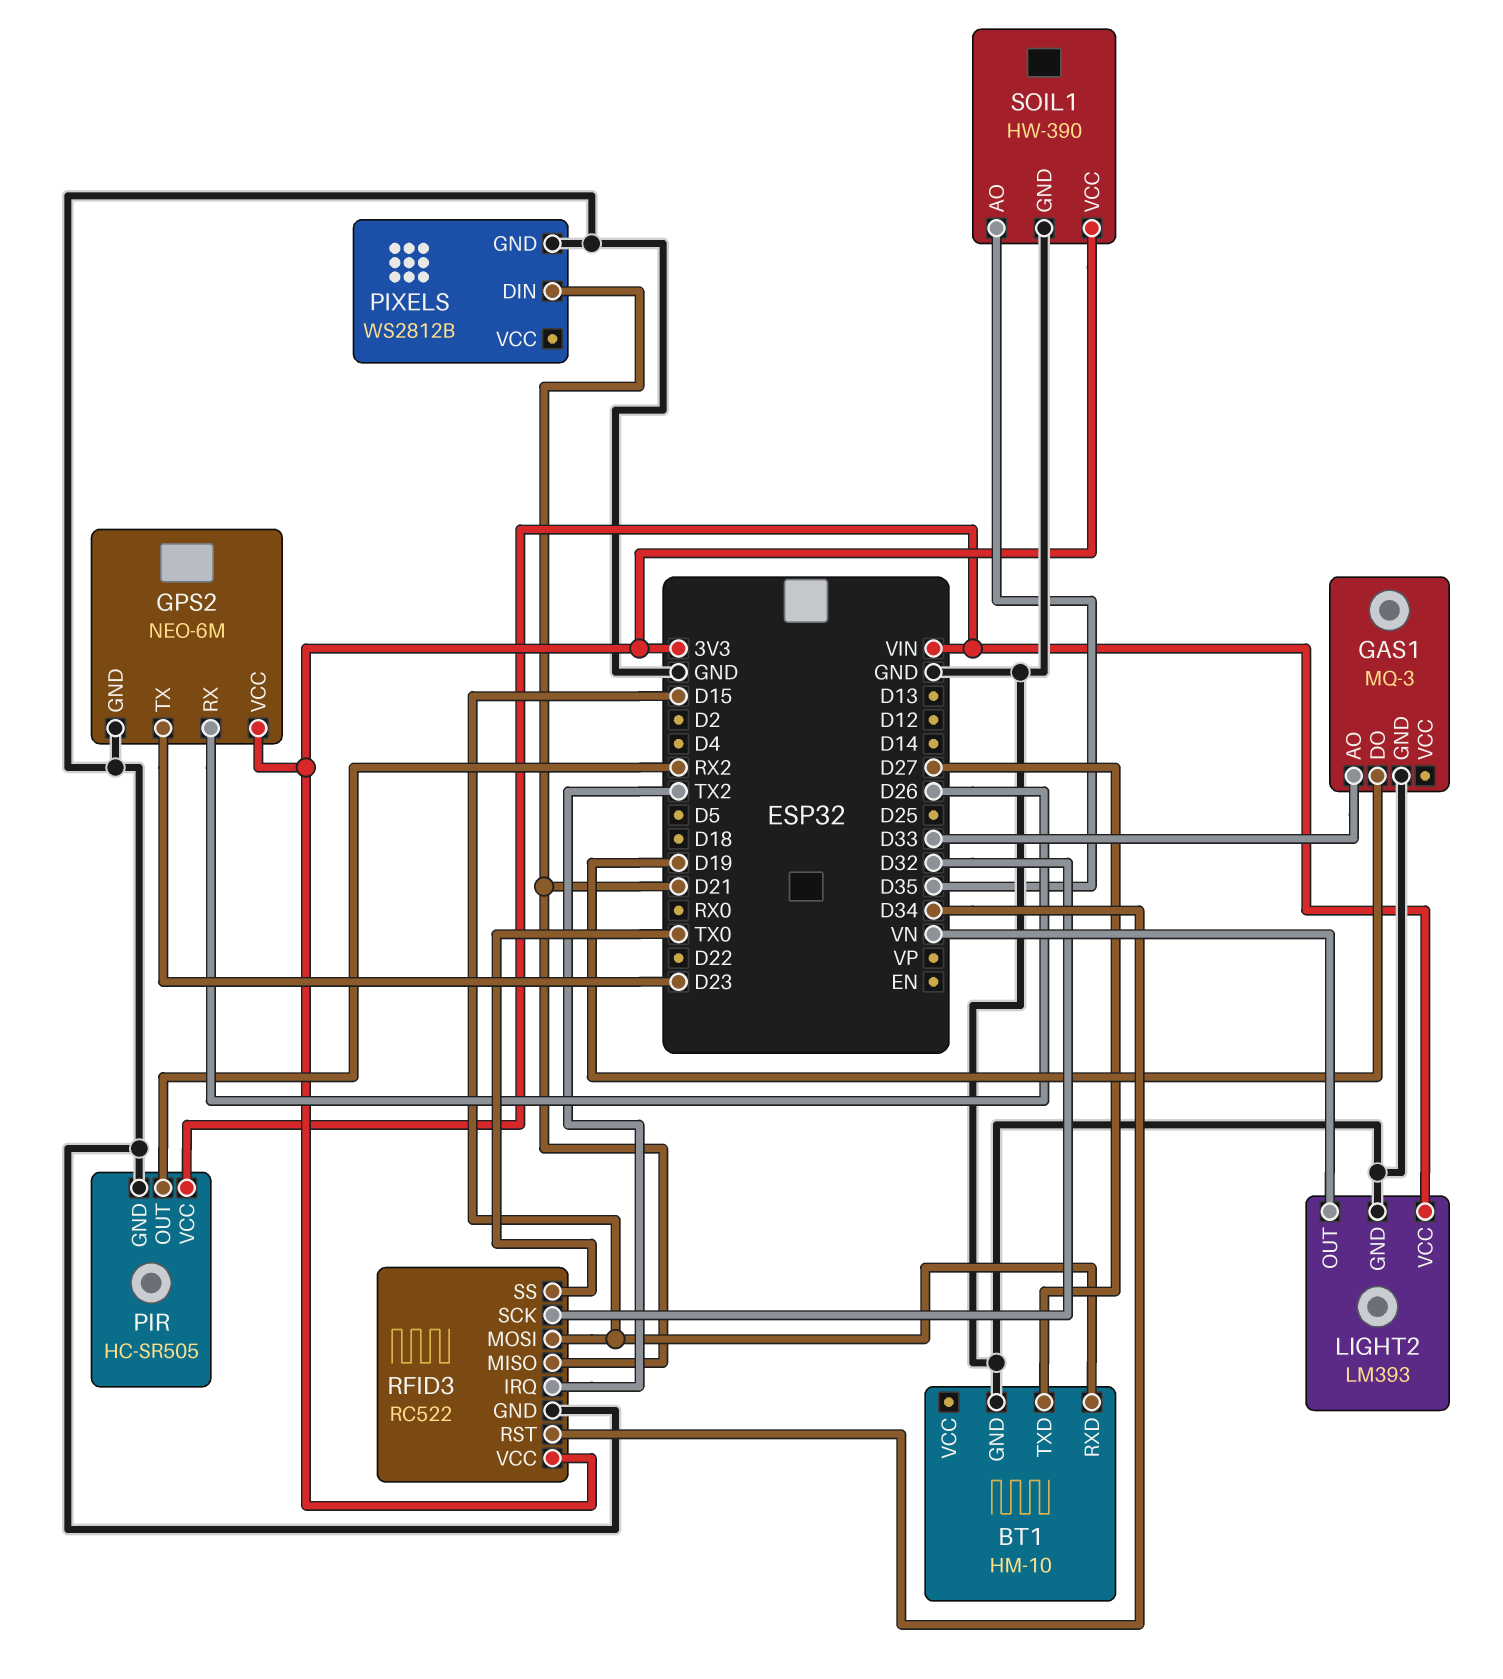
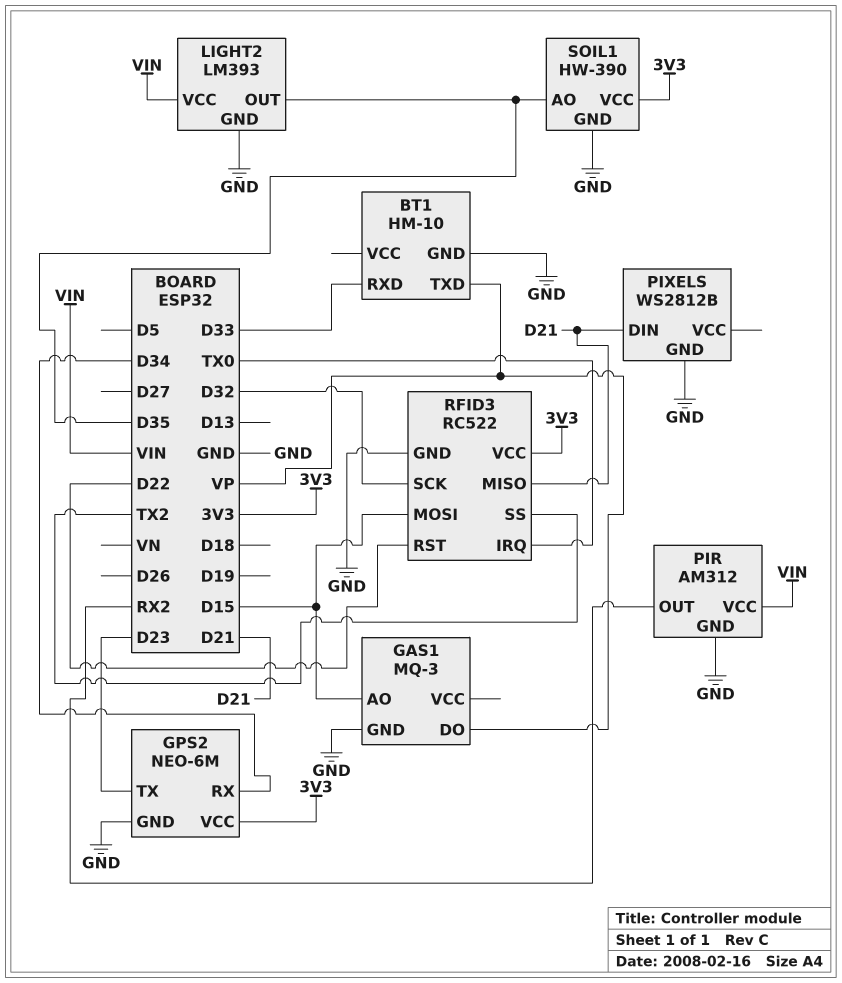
BT1 pin RXD: D15 -> D33
BT1 pin TXD: D27 -> VP
GAS1 pin AO: D33 -> D15
GAS1 pin DO: D19 -> VP
GPS2 pin RX: D26 -> D34
LIGHT2 pin OUT: VN -> D35
PIR: HC-SR505 -> AM312
RFID3 pin IRQ: TX2 -> TX0
RFID3 pin RST: D34 -> D22
RFID3 pin SS: TX0 -> TX2

